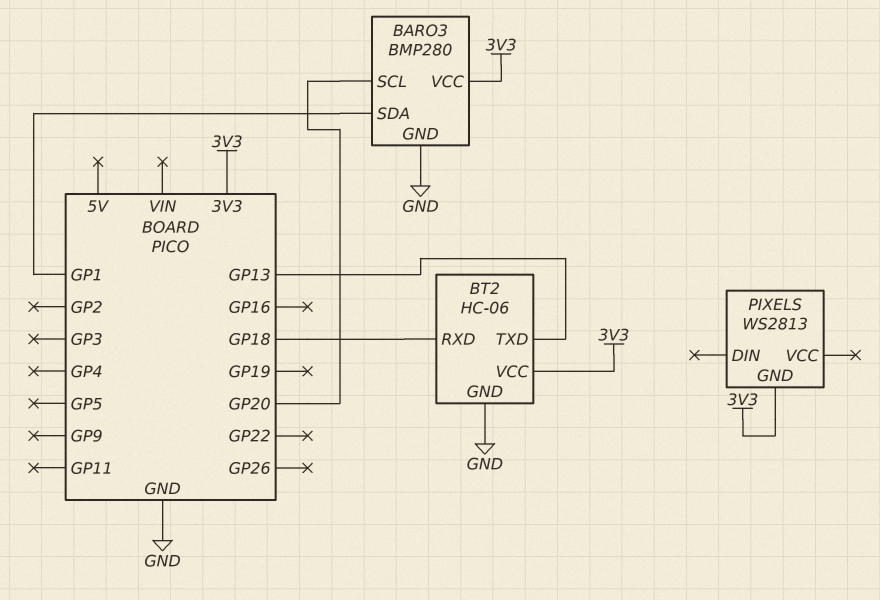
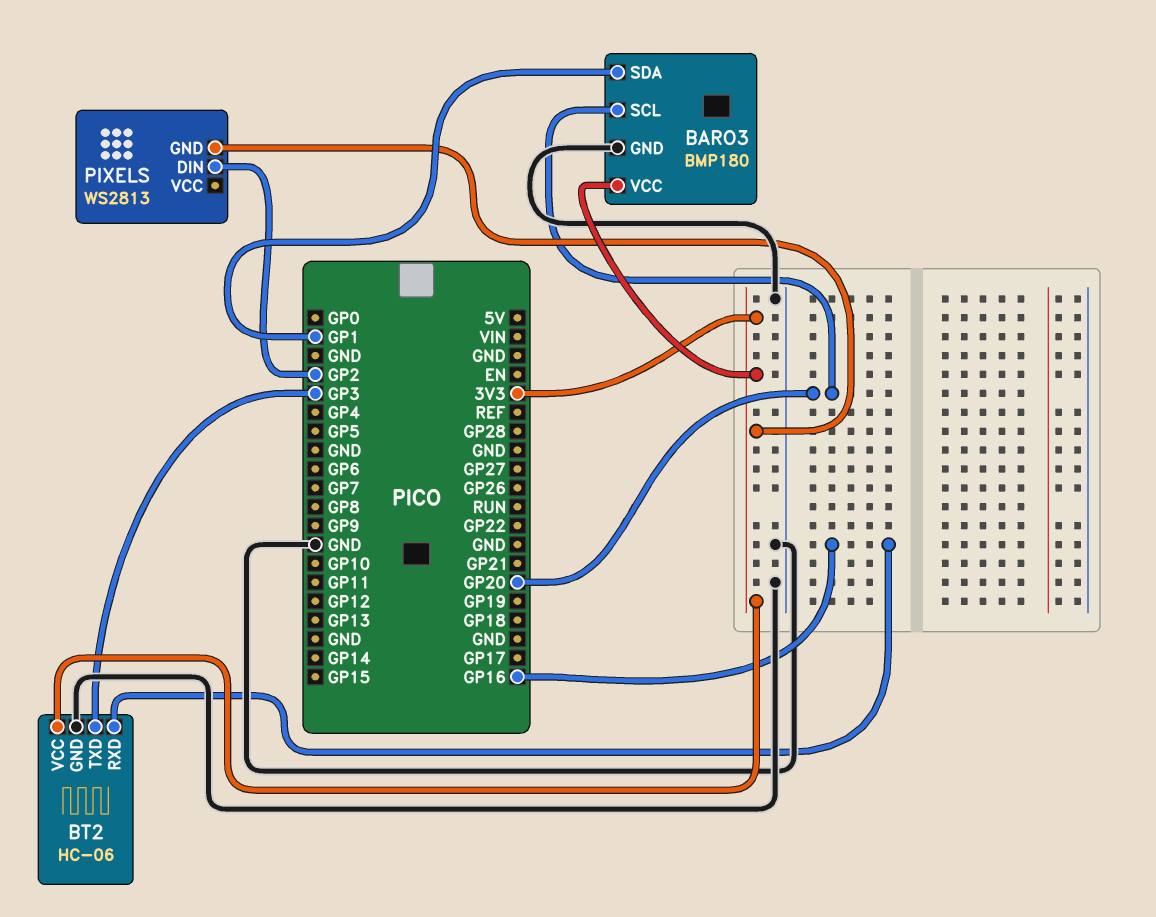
BARO3: BMP280 -> BMP180
BT2 pin RXD: GP18 -> GP16
BT2 pin TXD: GP13 -> GP3
PIXELS pin DIN: none -> GP2

